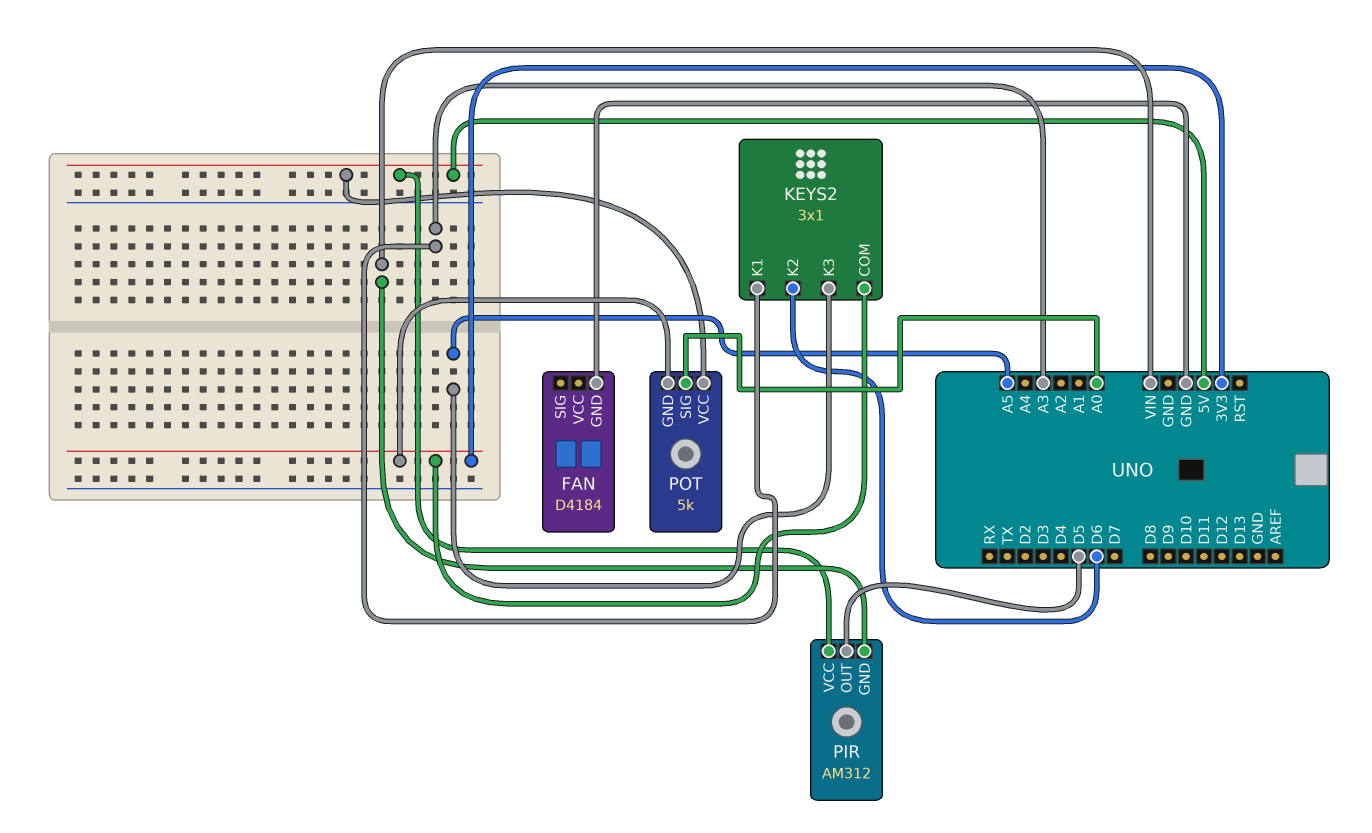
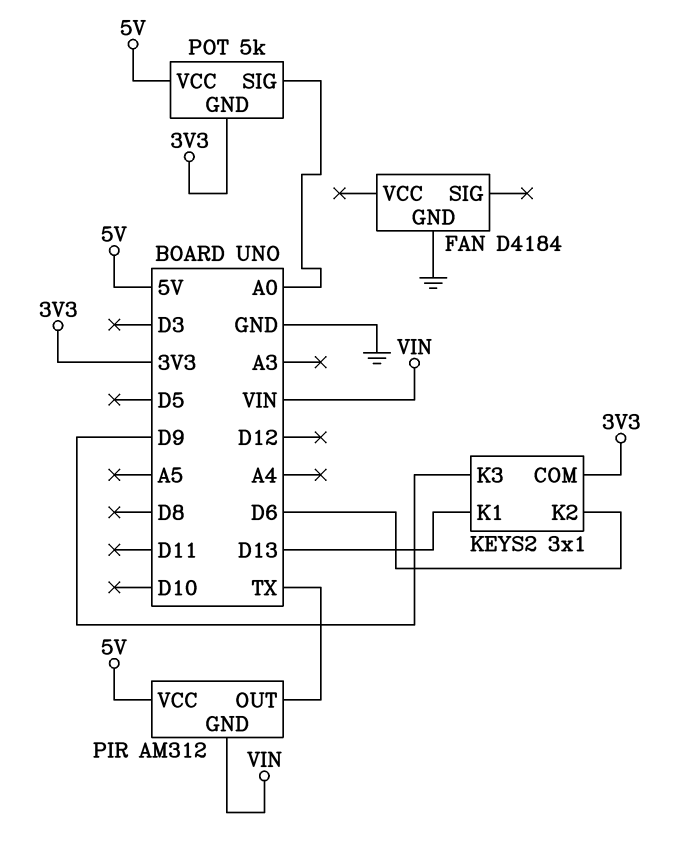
KEYS2 pin K1: A3 -> D13
KEYS2 pin K3: A5 -> D9
PIR pin OUT: D5 -> TX

